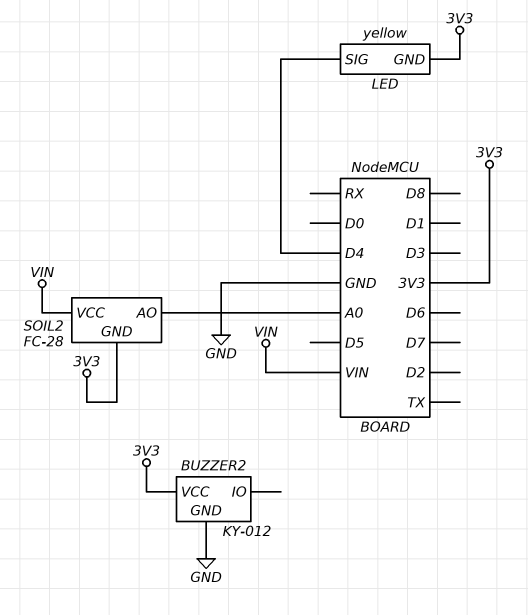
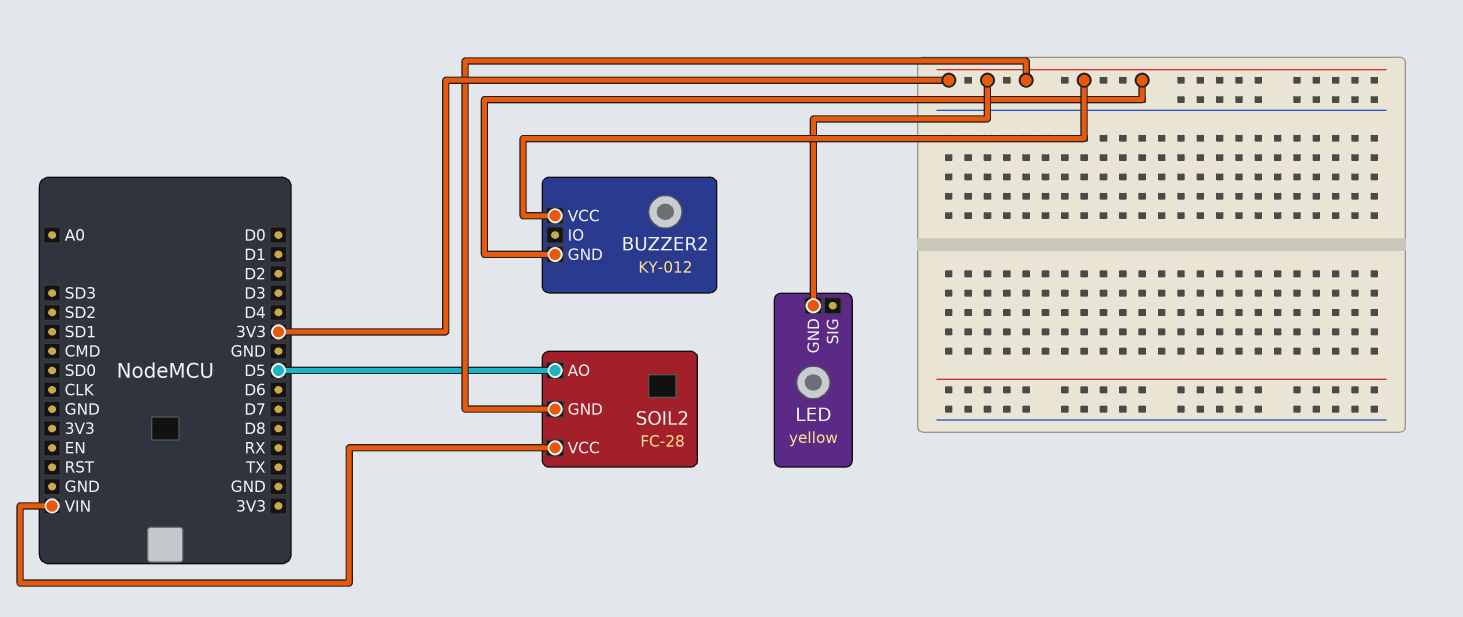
BUZZER2 pin GND: GND -> 3V3
LED pin SIG: D4 -> none
SOIL2 pin AO: A0 -> D5

